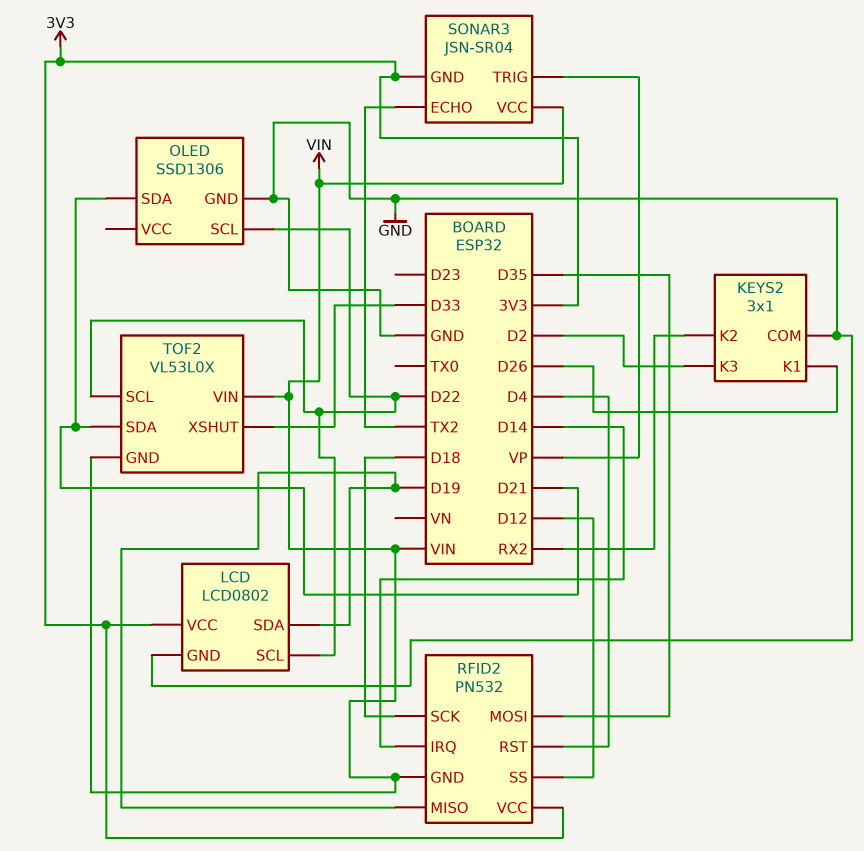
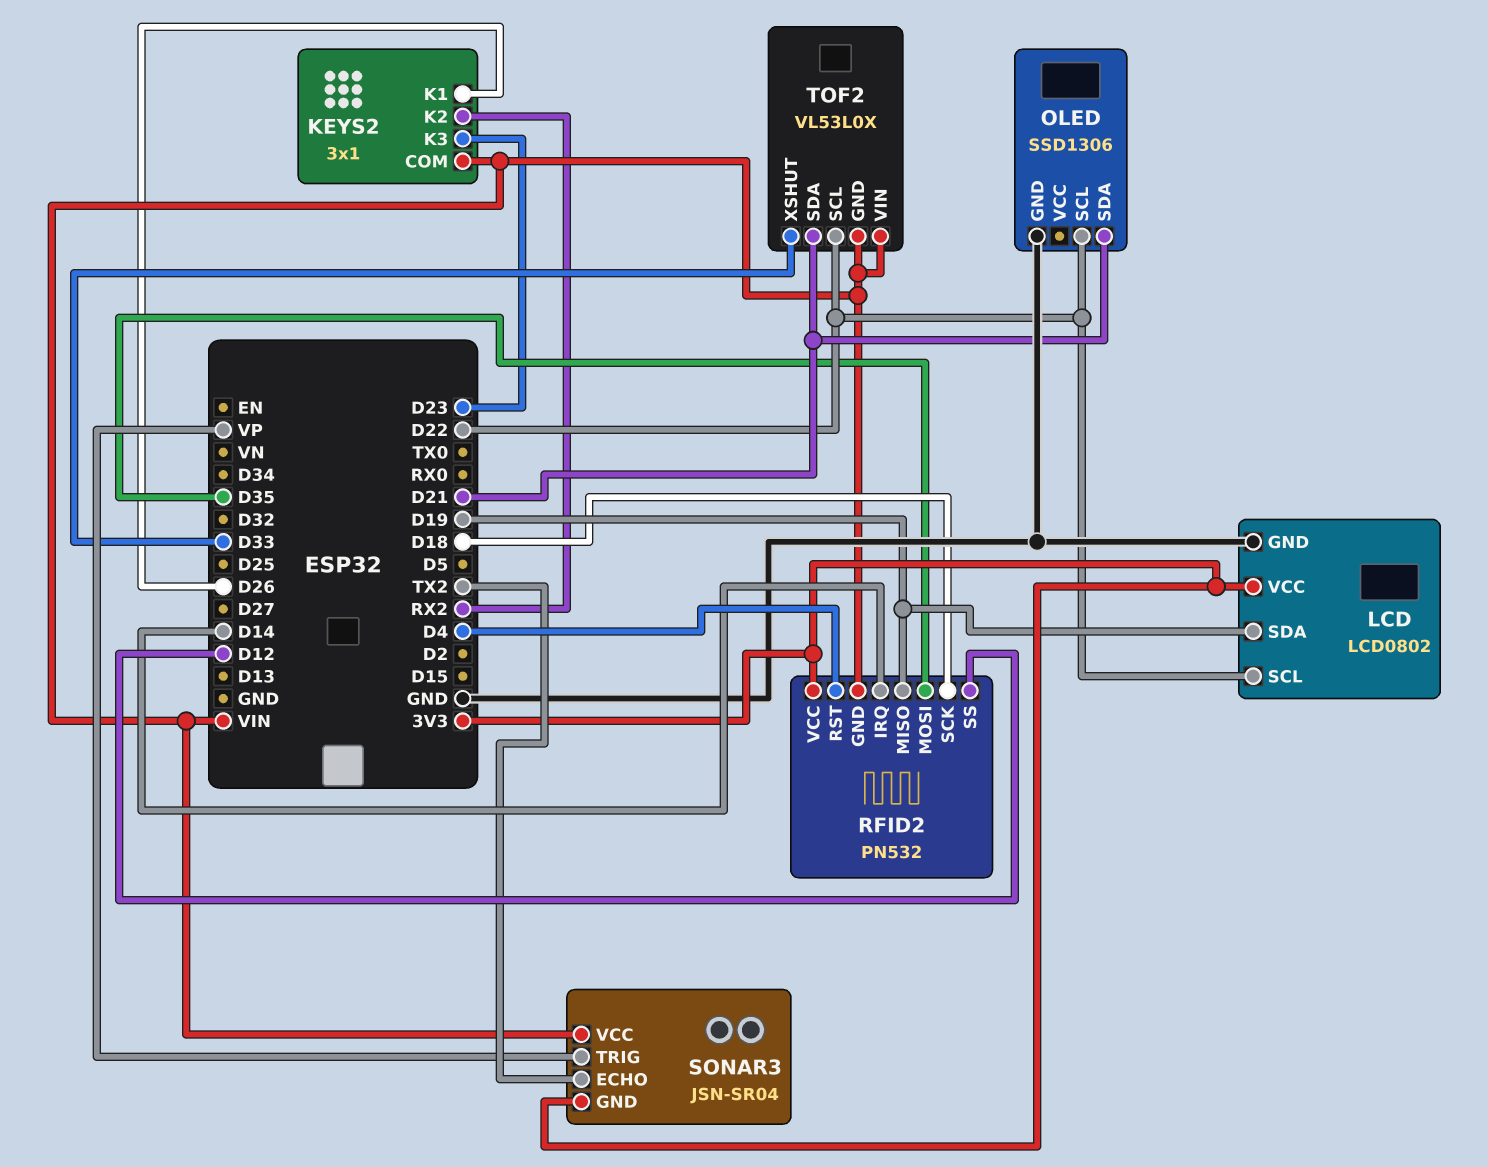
KEYS2 pin COM: GND -> VIN
KEYS2 pin K3: D2 -> D23

